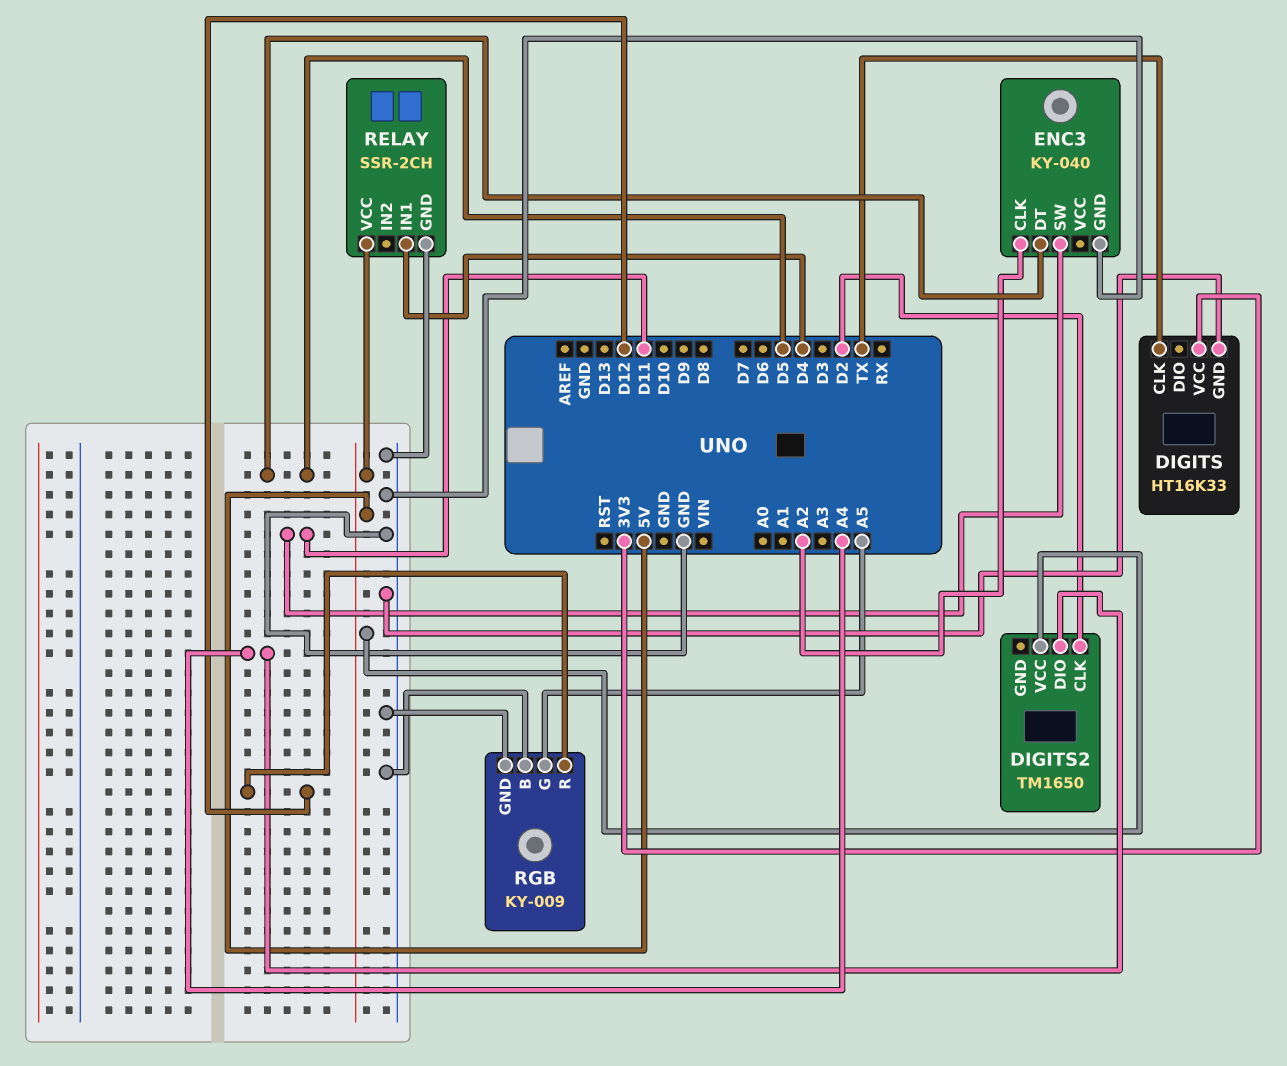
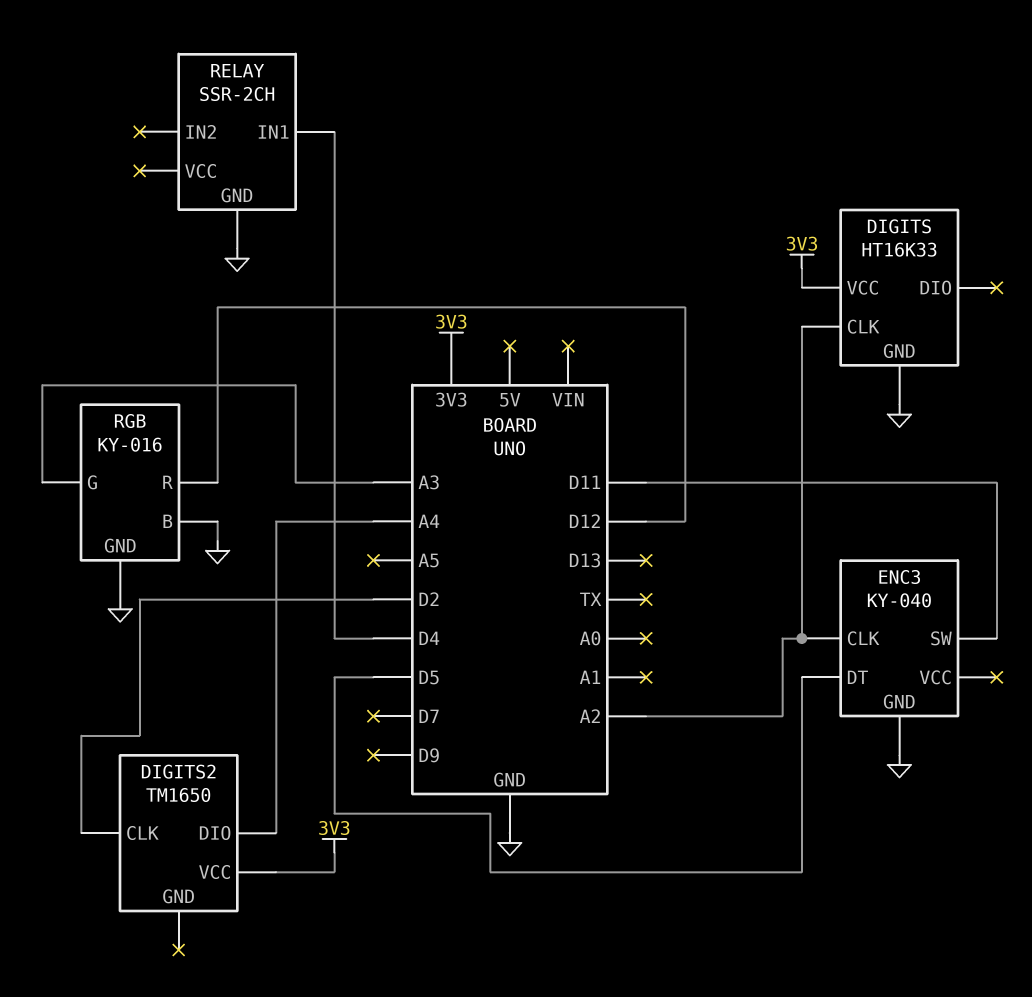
DIGITS pin CLK: TX -> A2
DIGITS2 pin VCC: 5V -> 3V3
RELAY pin VCC: 5V -> none
RGB: KY-009 -> KY-016
RGB pin G: A5 -> A3

